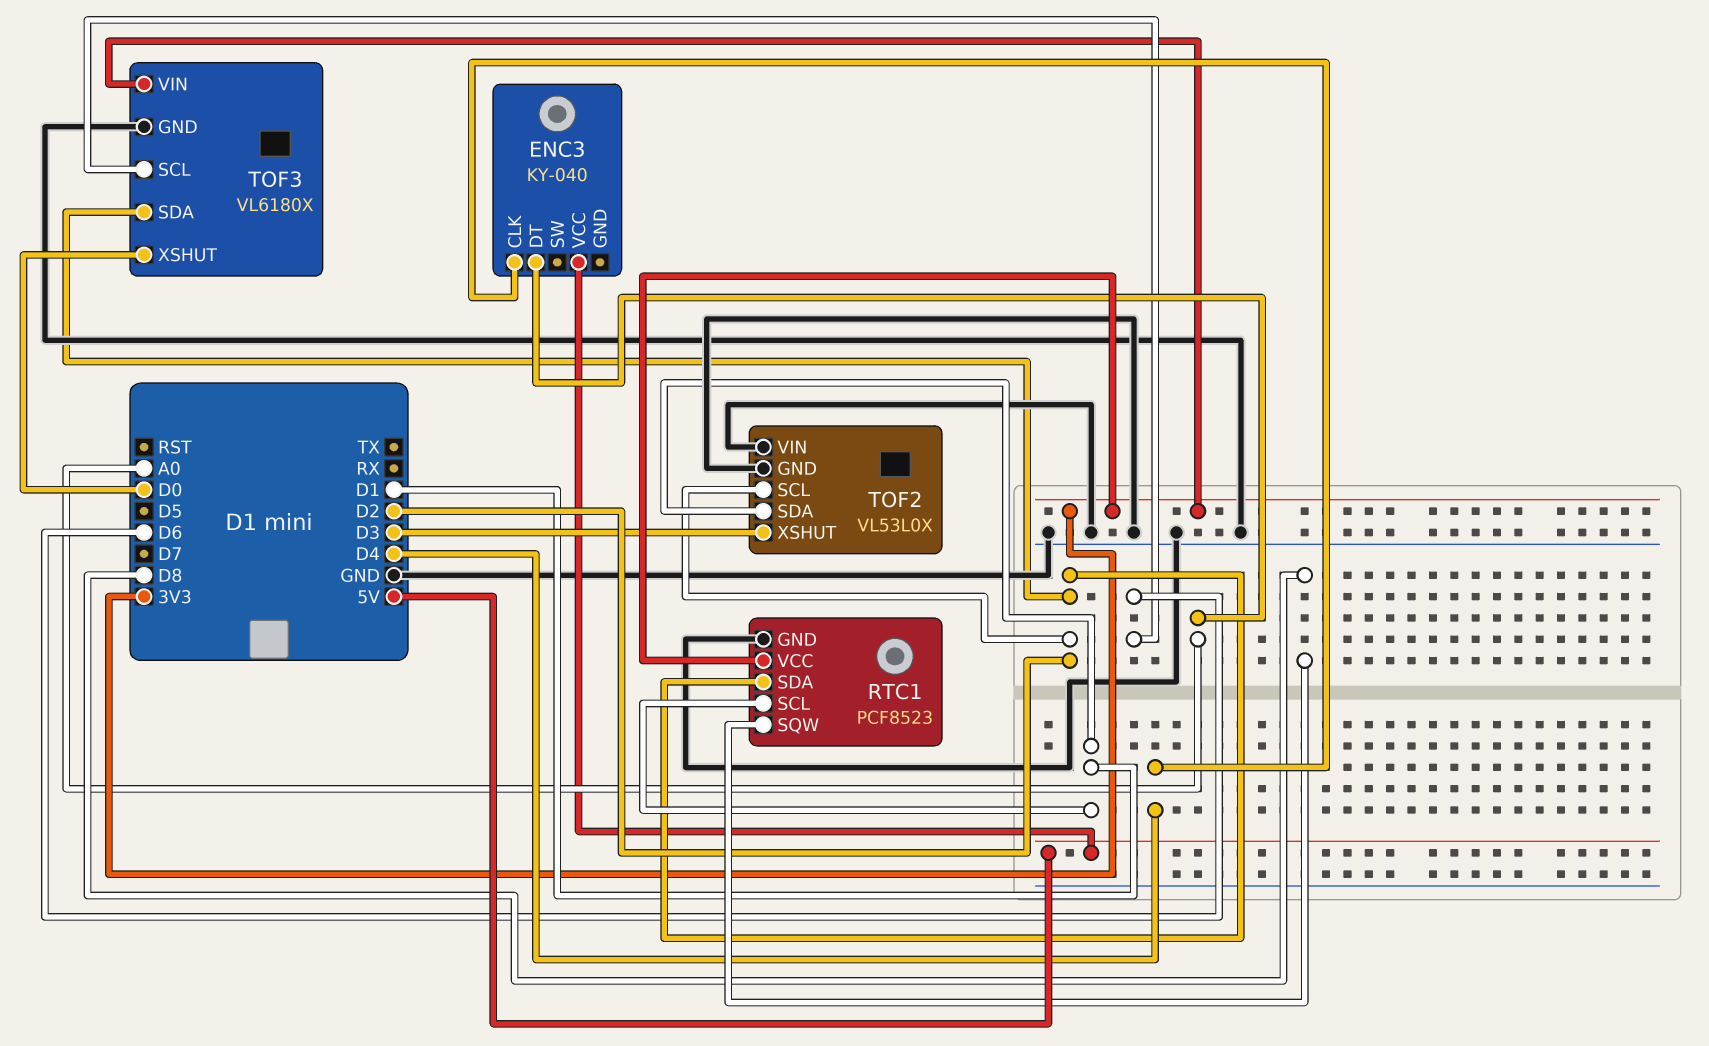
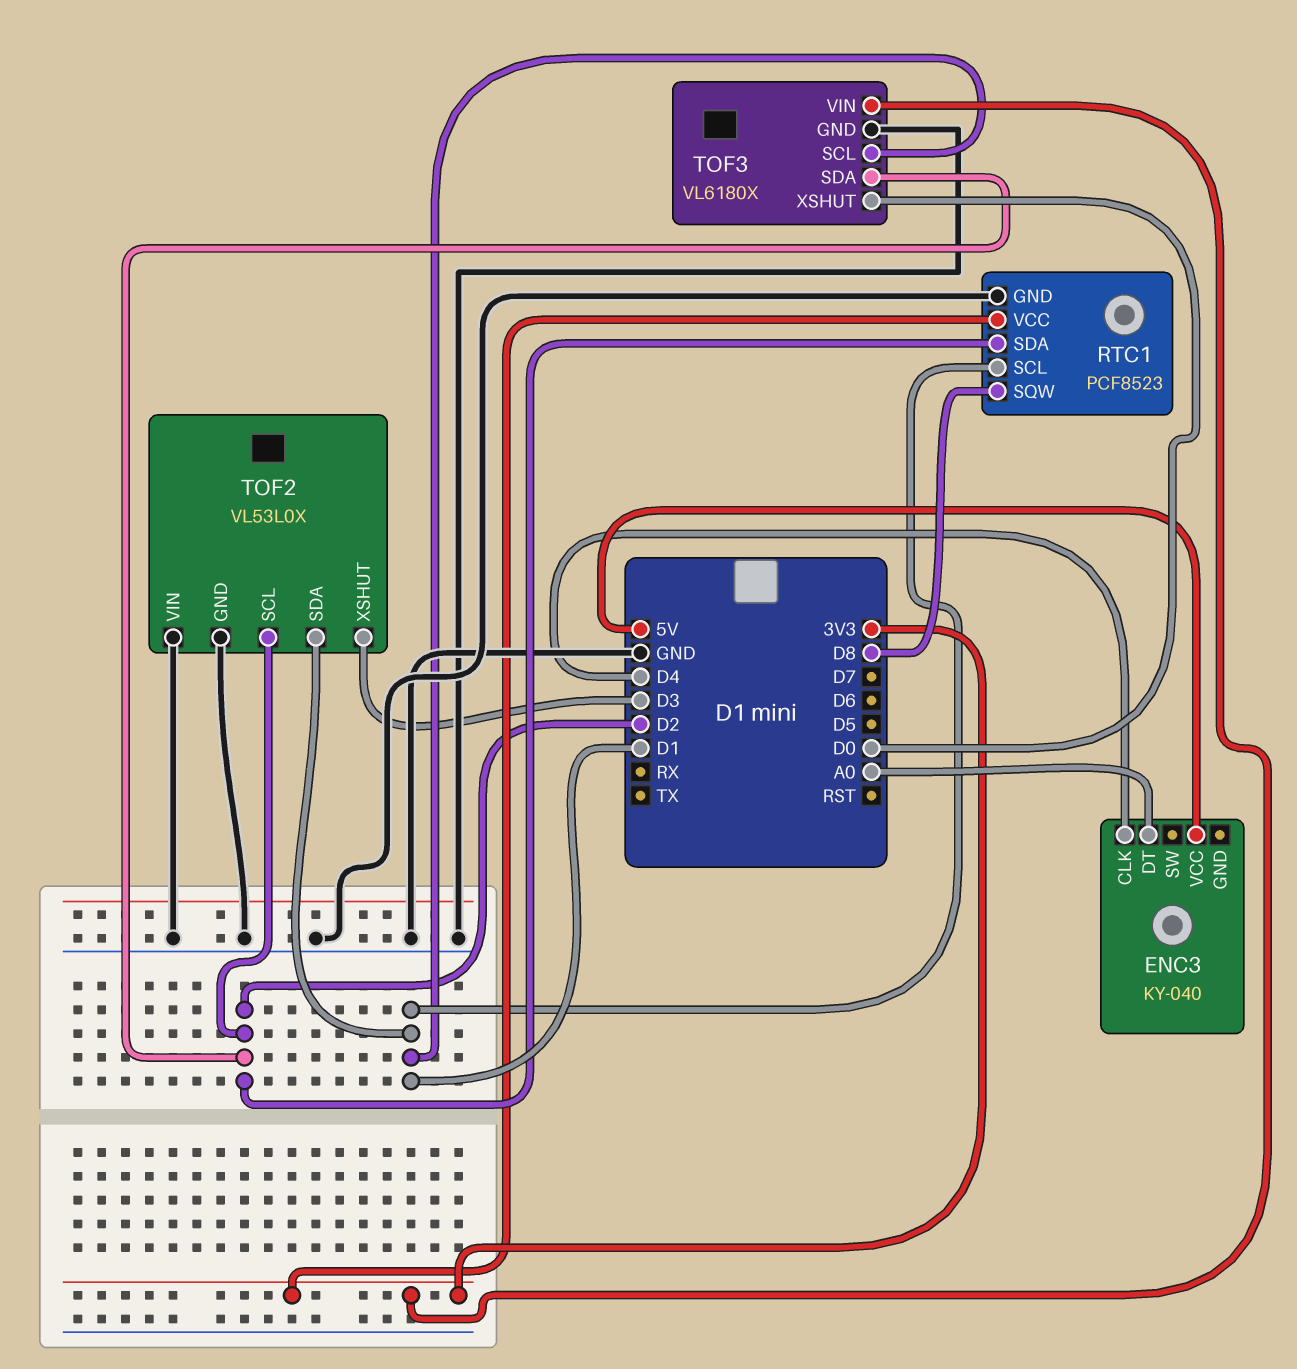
TOF3 pin SCL: D6 -> D1

